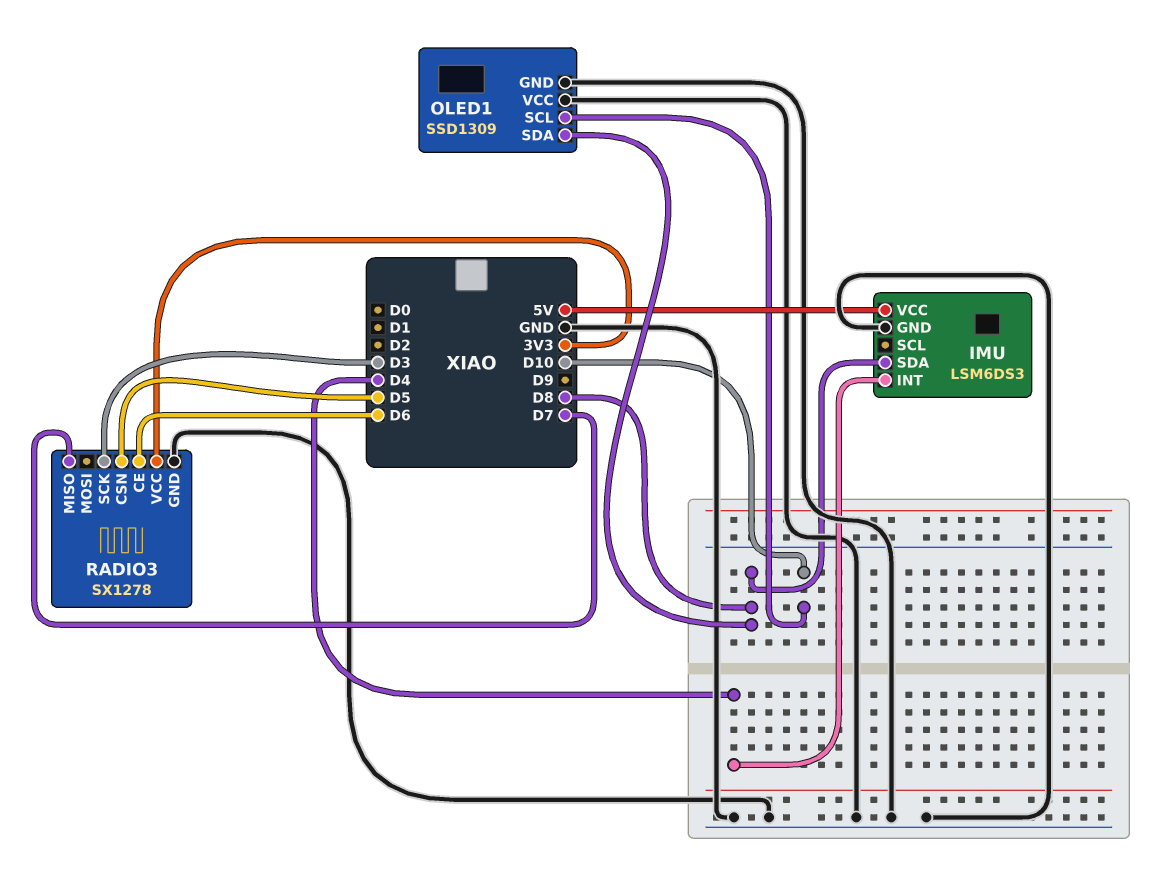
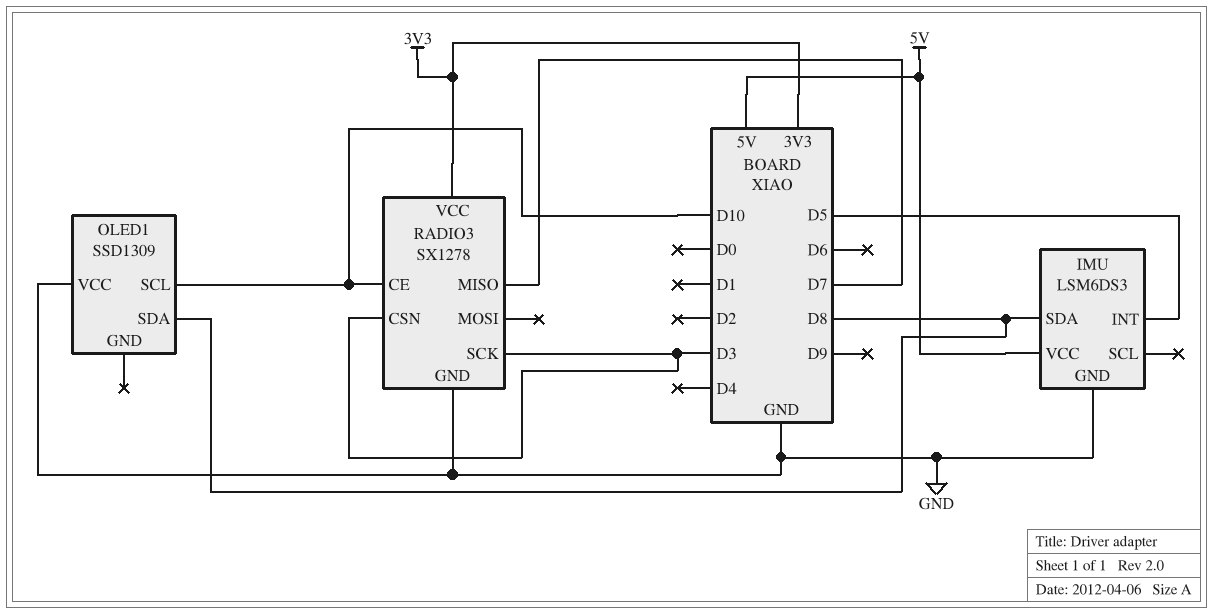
IMU pin INT: D4 -> D5
OLED1 pin GND: GND -> none
RADIO3 pin CE: D6 -> D10
RADIO3 pin CSN: D5 -> D3

